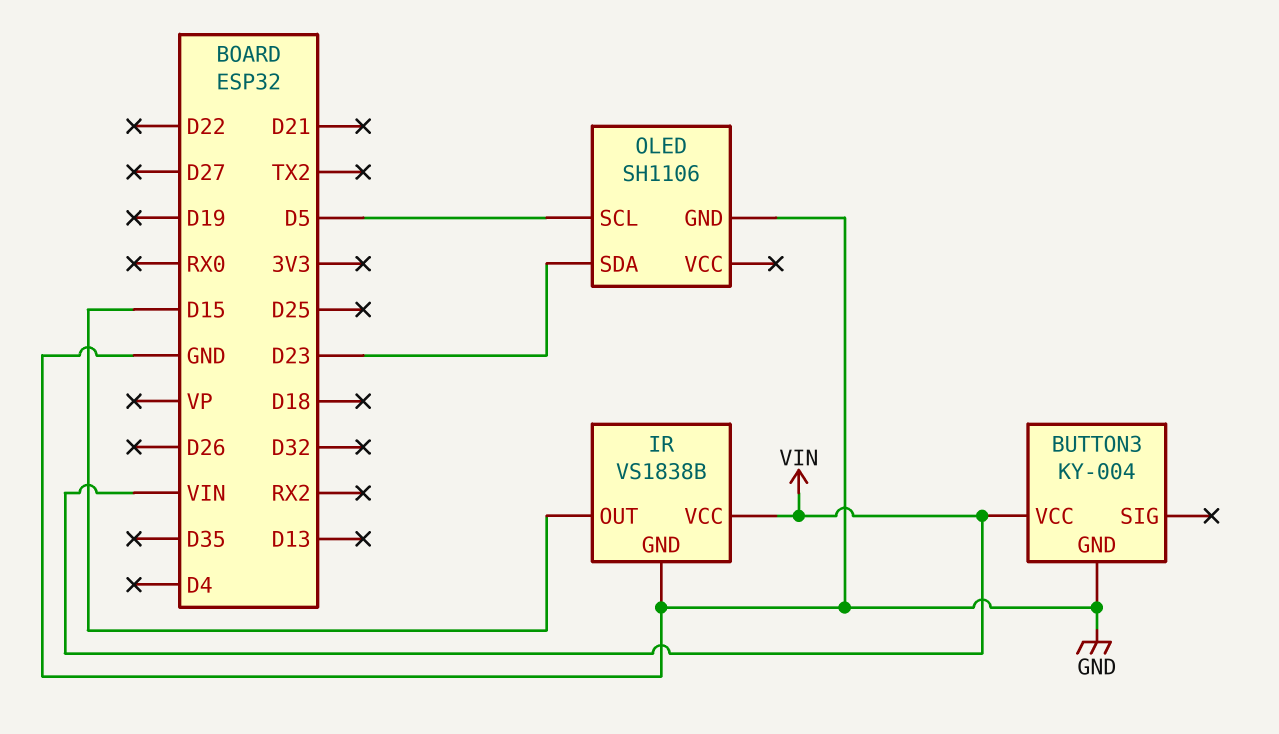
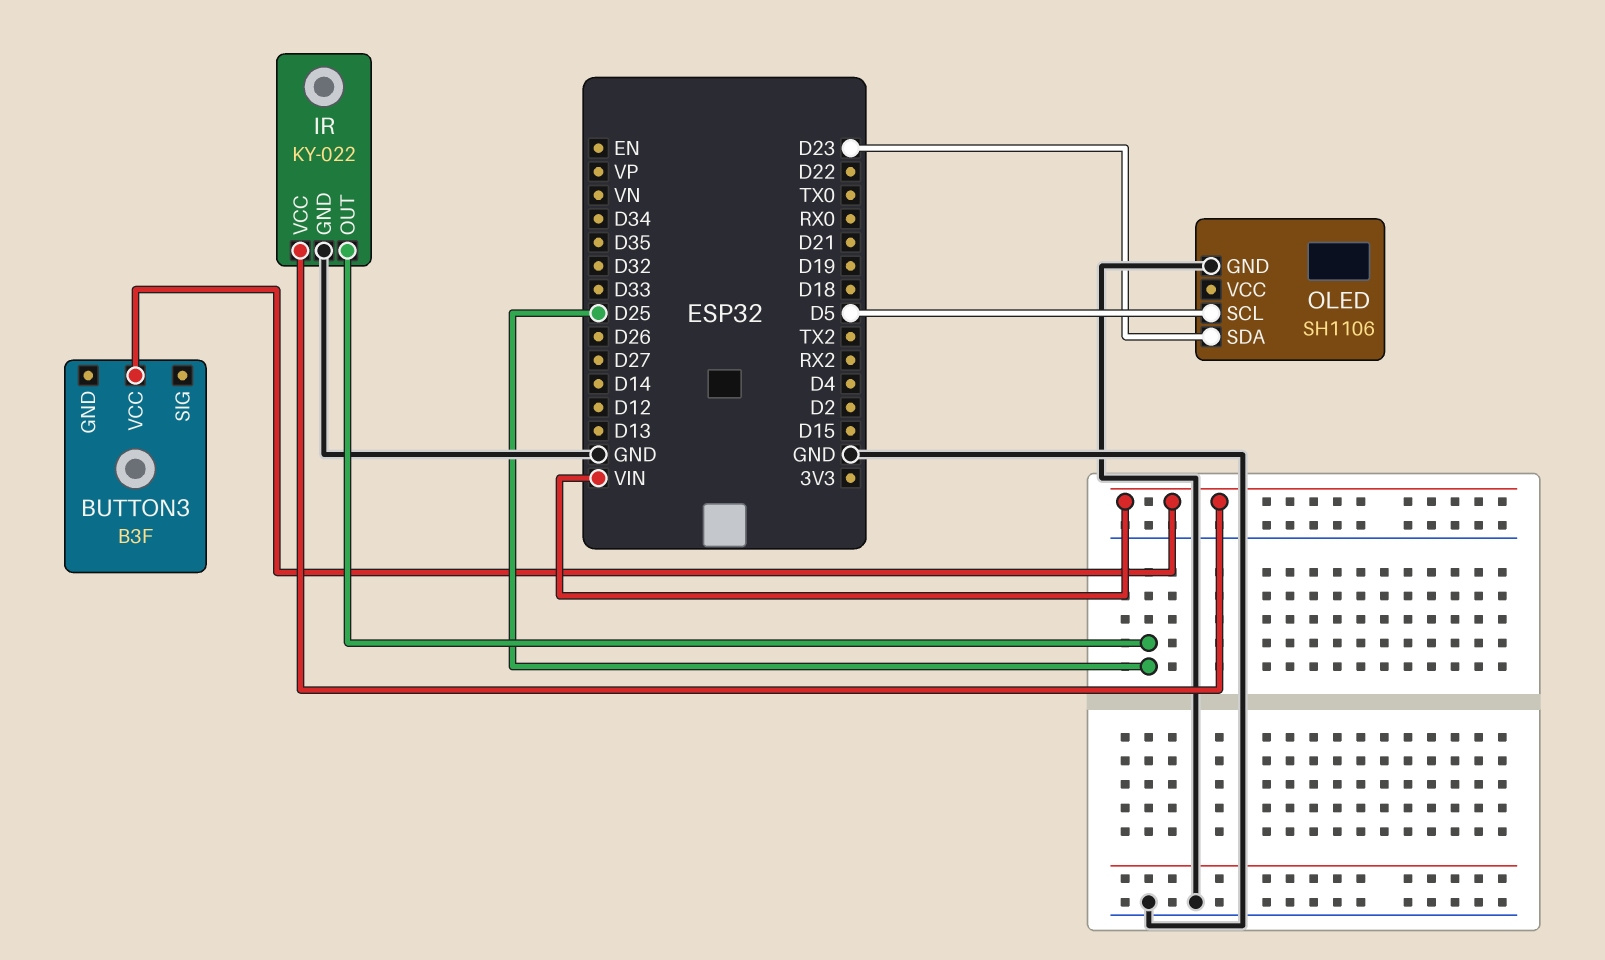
BUTTON3: KY-004 -> B3F
BUTTON3 pin GND: GND -> none
IR: VS1838B -> KY-022
IR pin OUT: D15 -> D25

